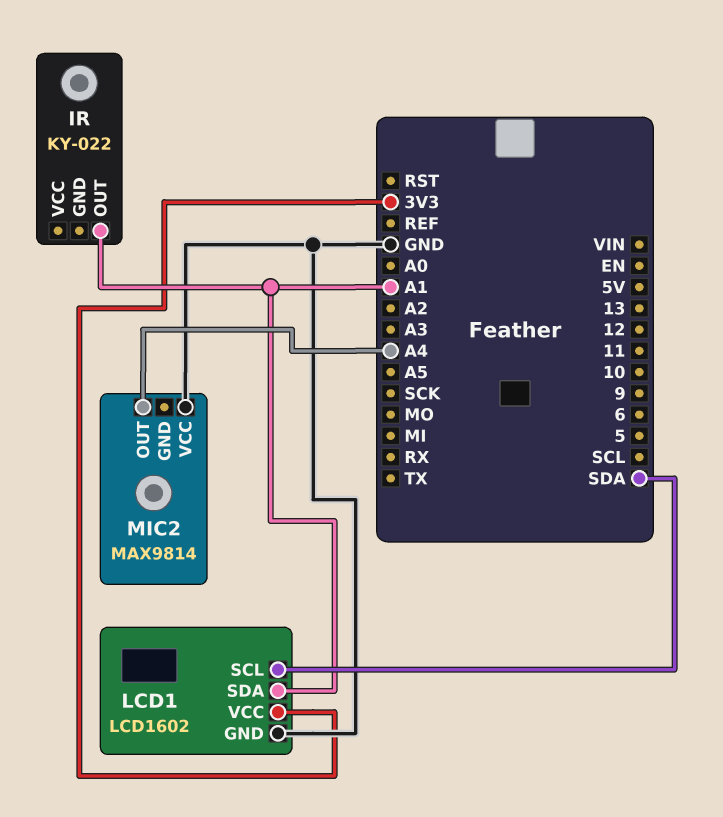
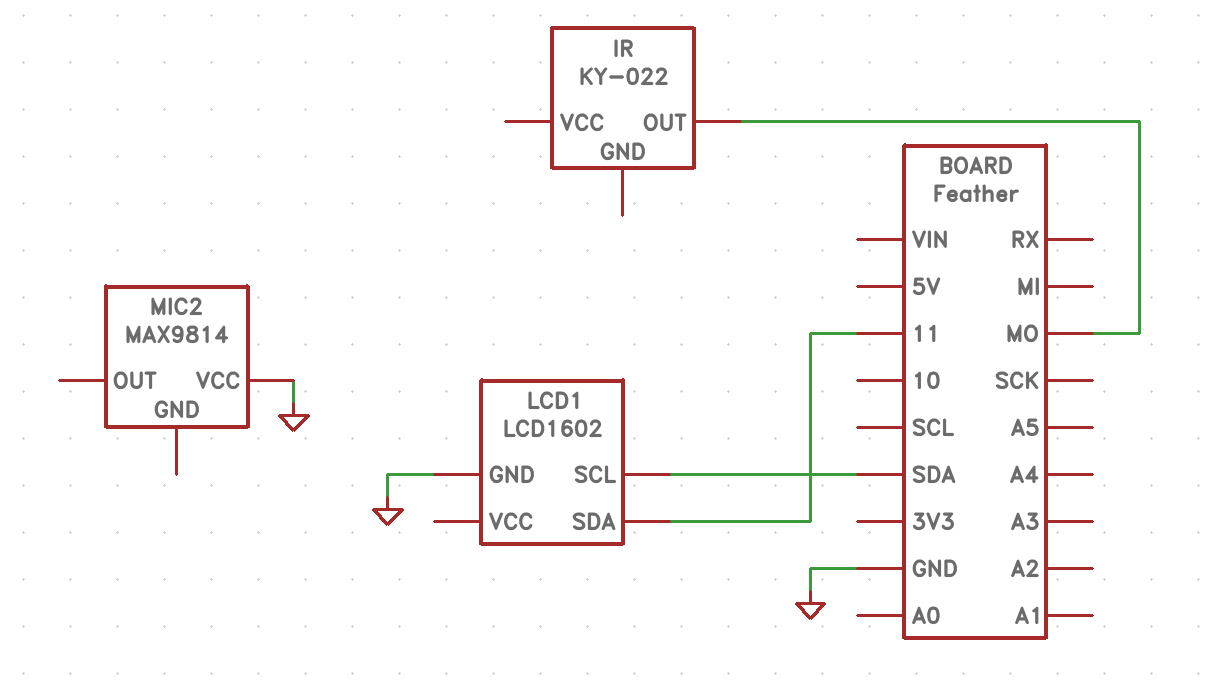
IR pin OUT: A1 -> MO
LCD1 pin SDA: A1 -> 11
LCD1 pin VCC: 3V3 -> none
MIC2 pin OUT: A4 -> none

